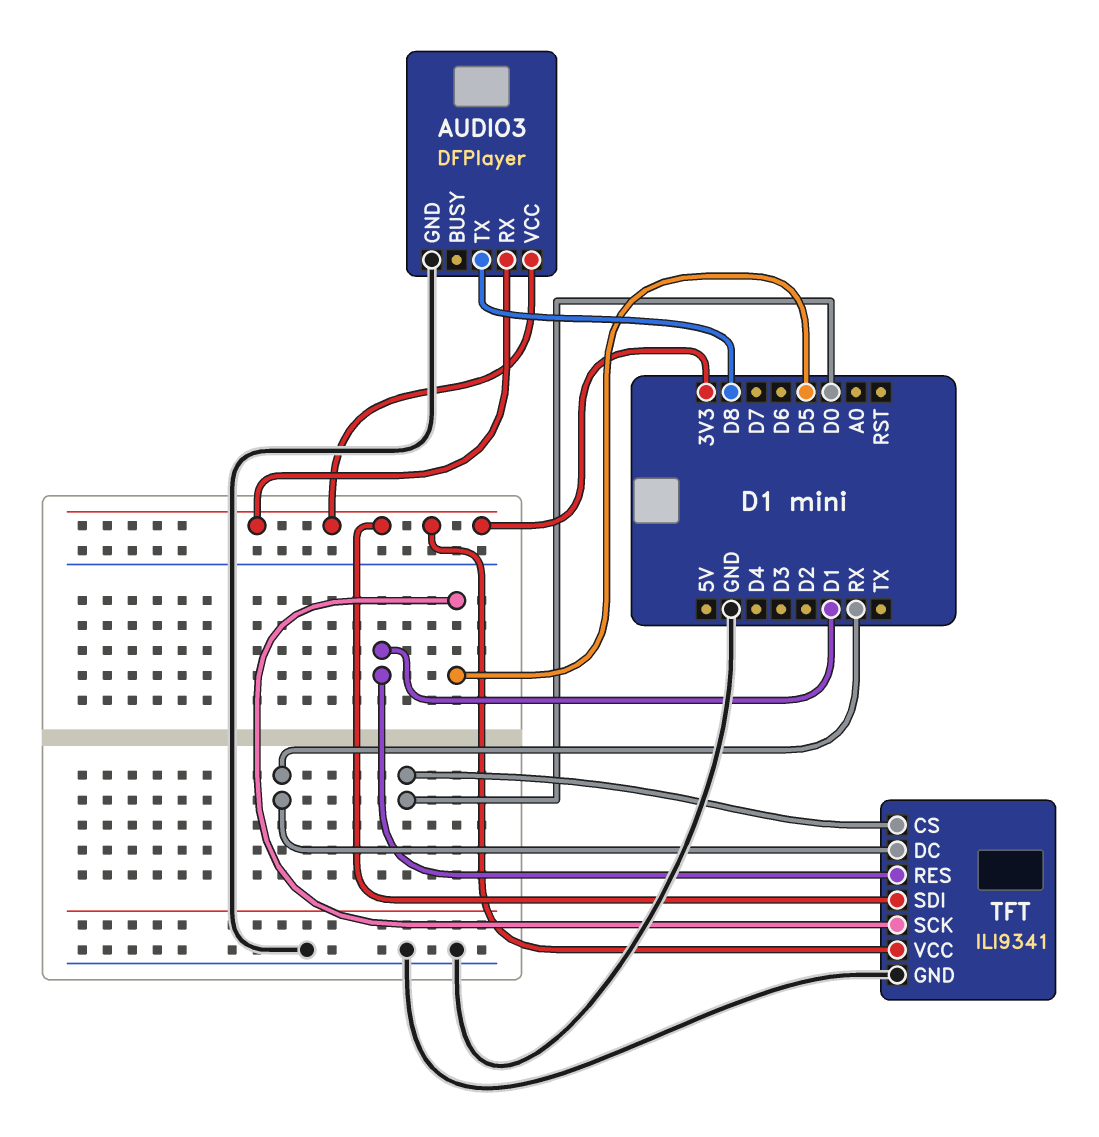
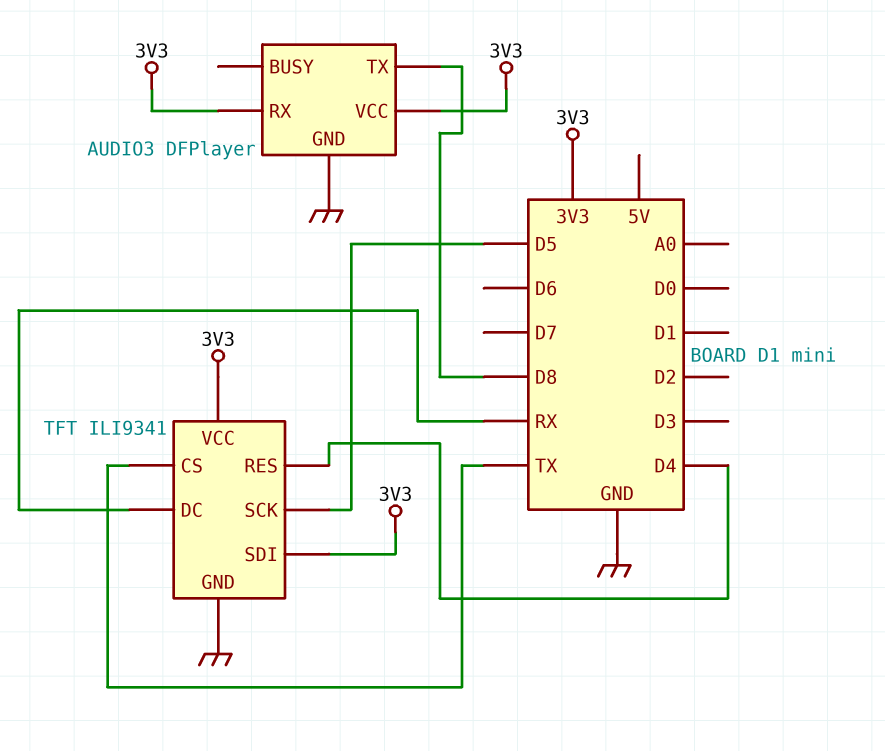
TFT pin CS: D0 -> TX
TFT pin RES: D1 -> D4

